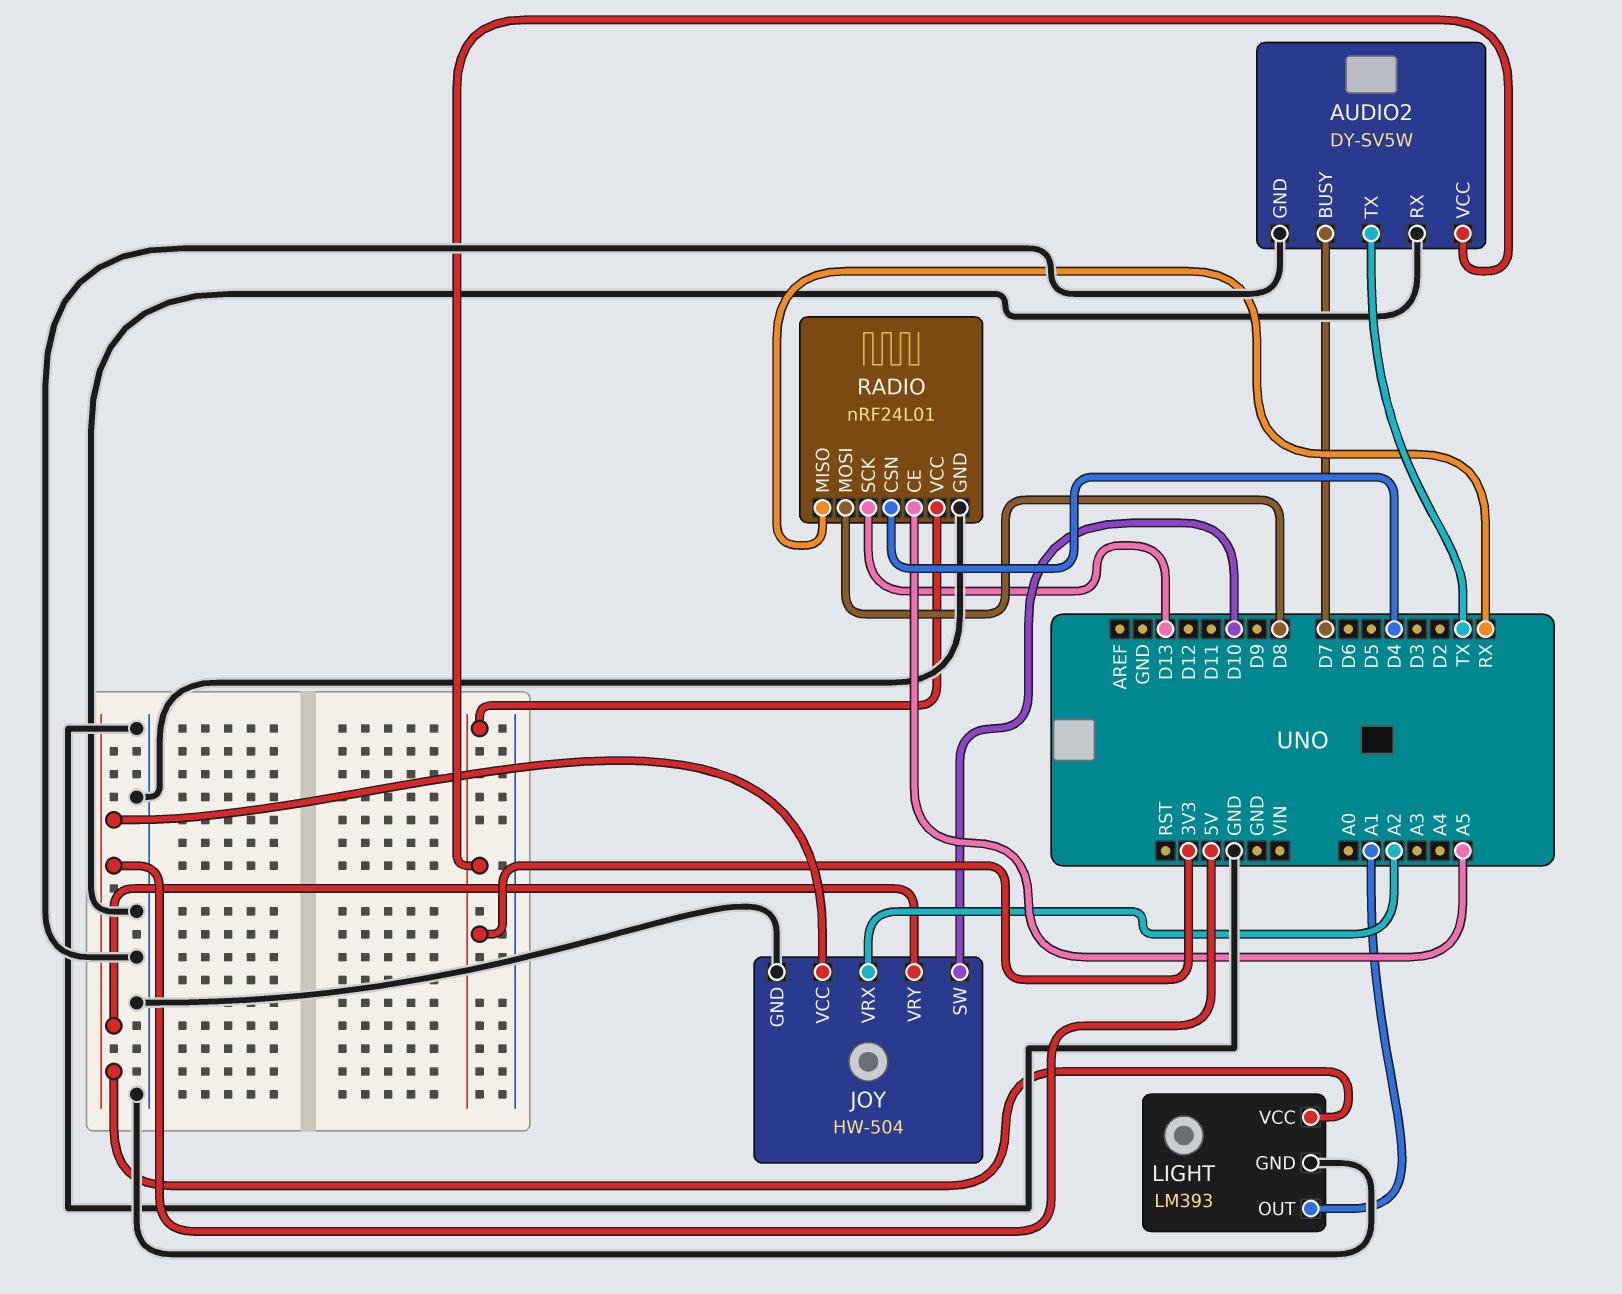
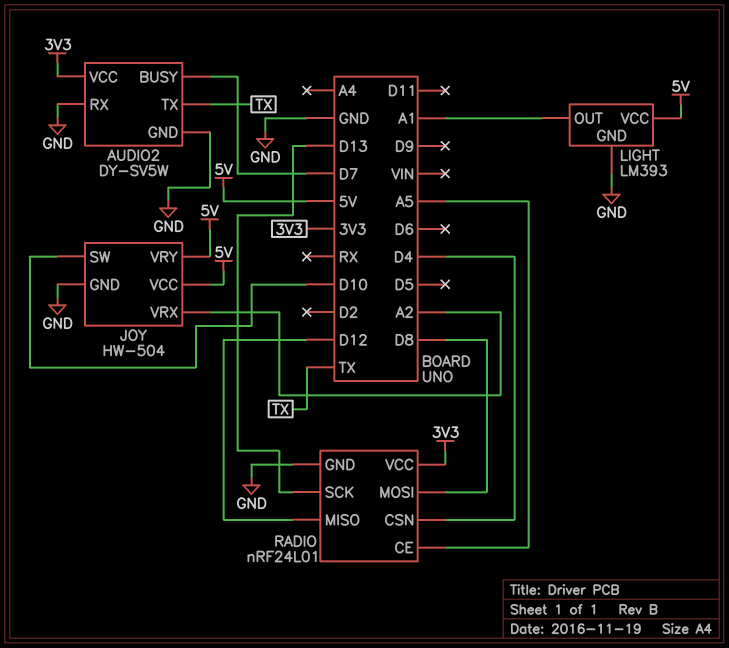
RADIO pin MISO: RX -> D12

